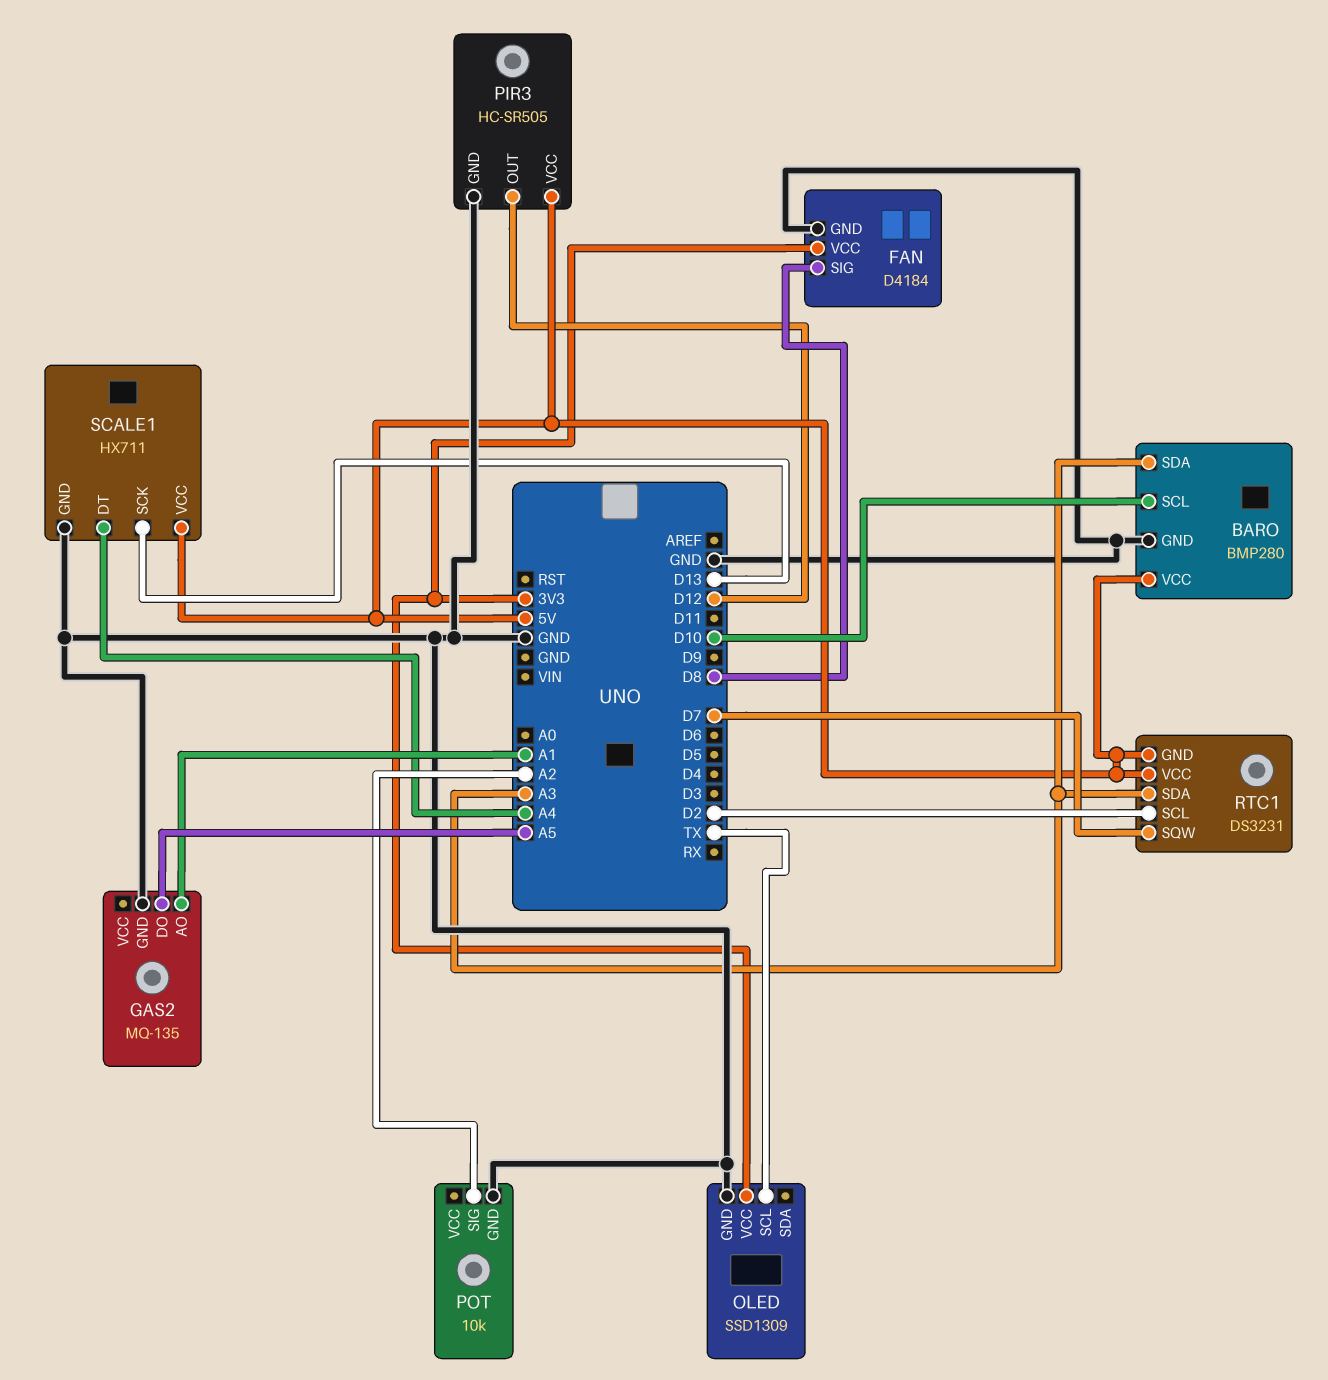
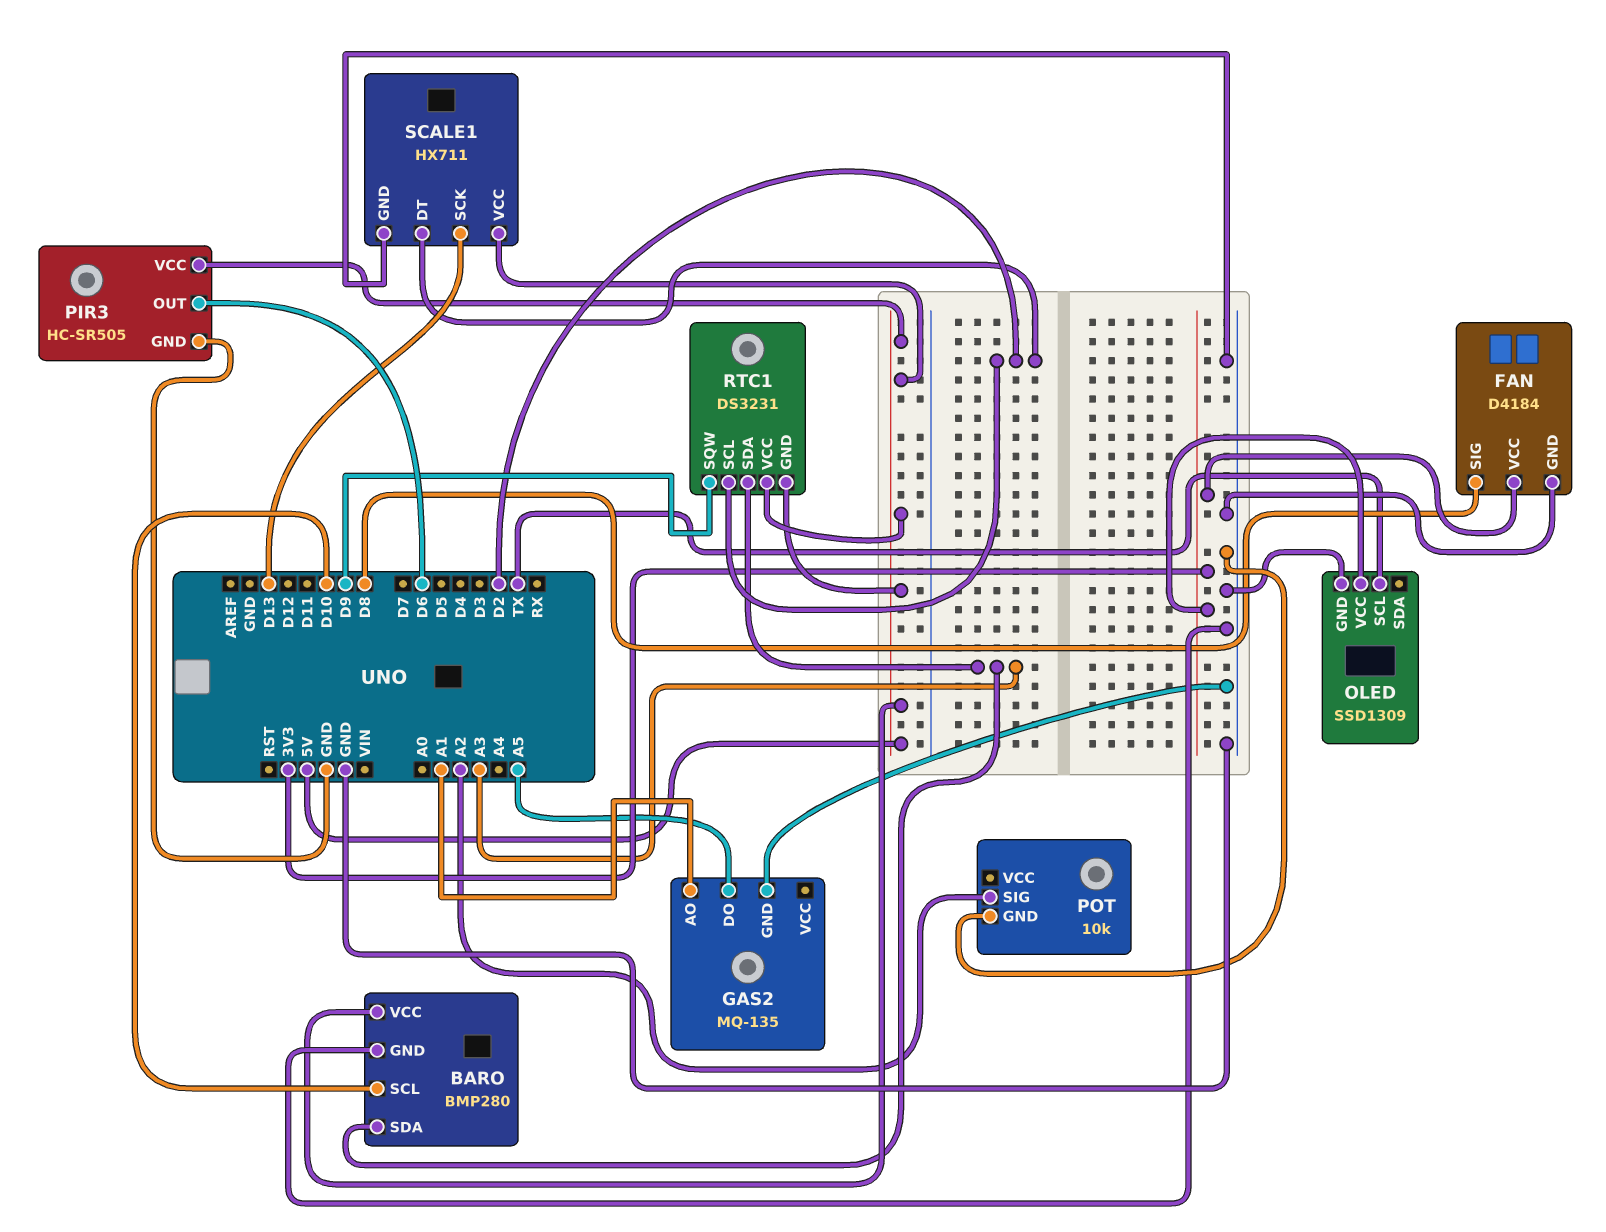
PIR3 pin OUT: D12 -> D6
RTC1 pin SQW: D7 -> D9
SCALE1 pin DT: A4 -> D2

